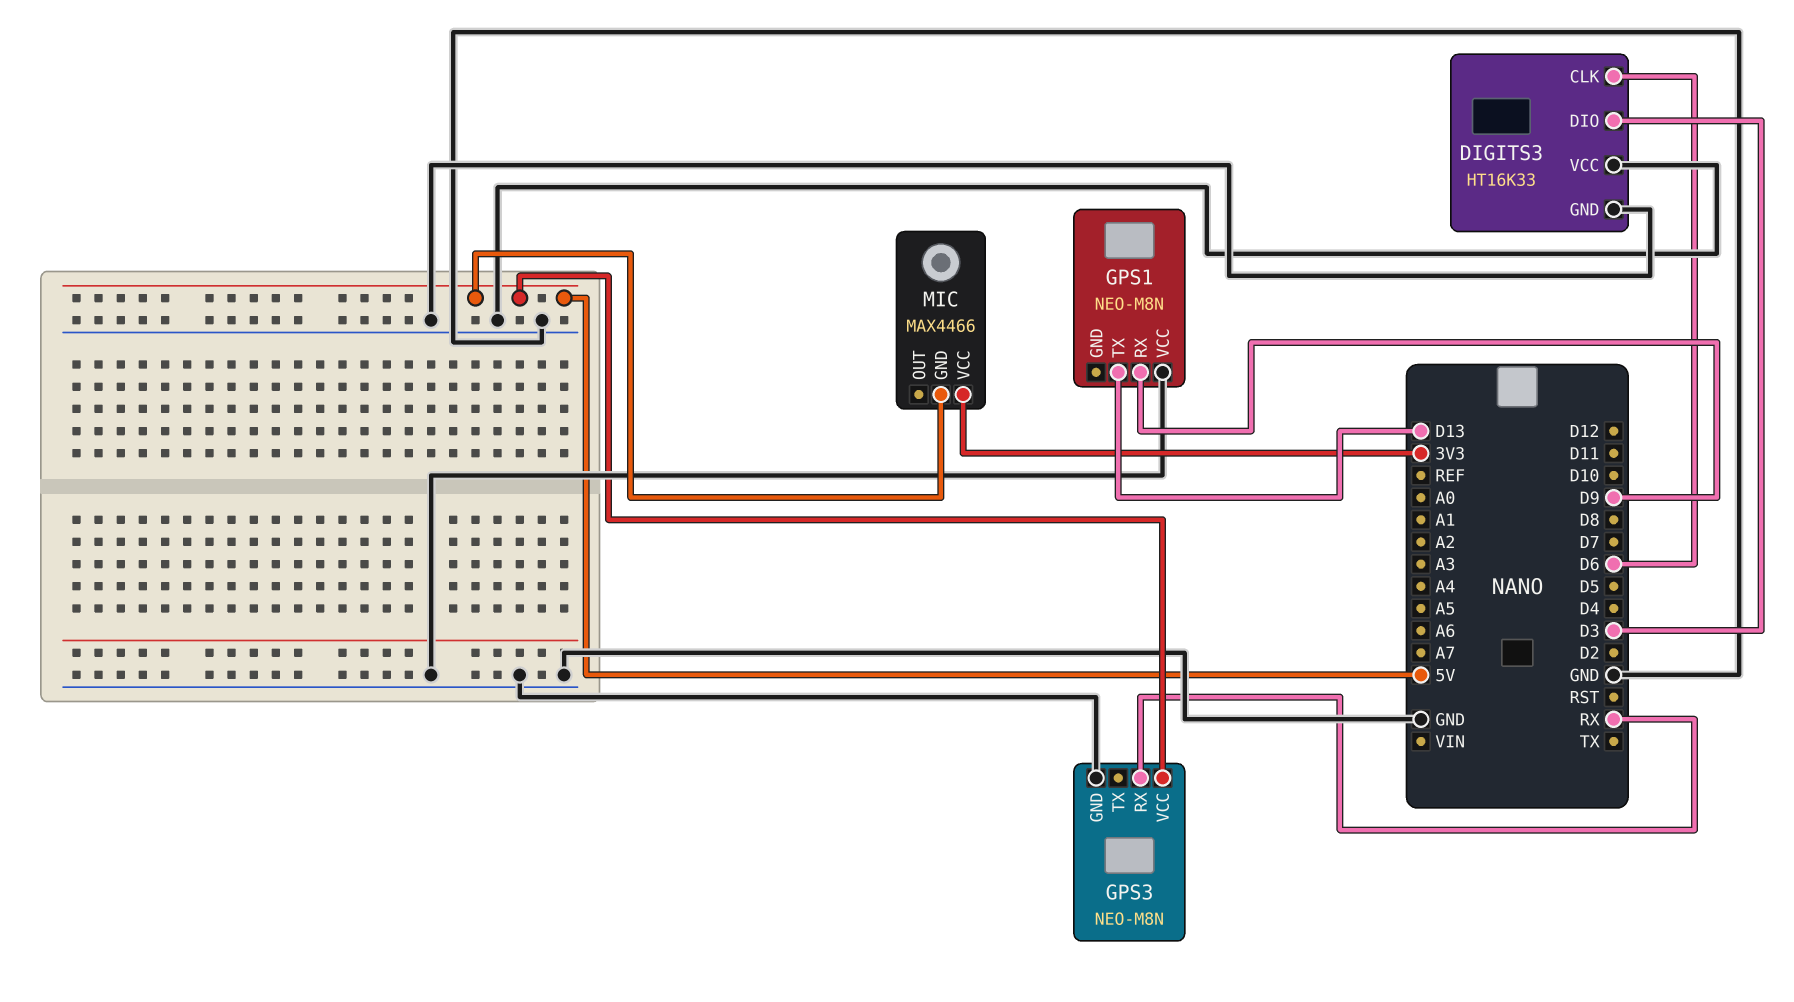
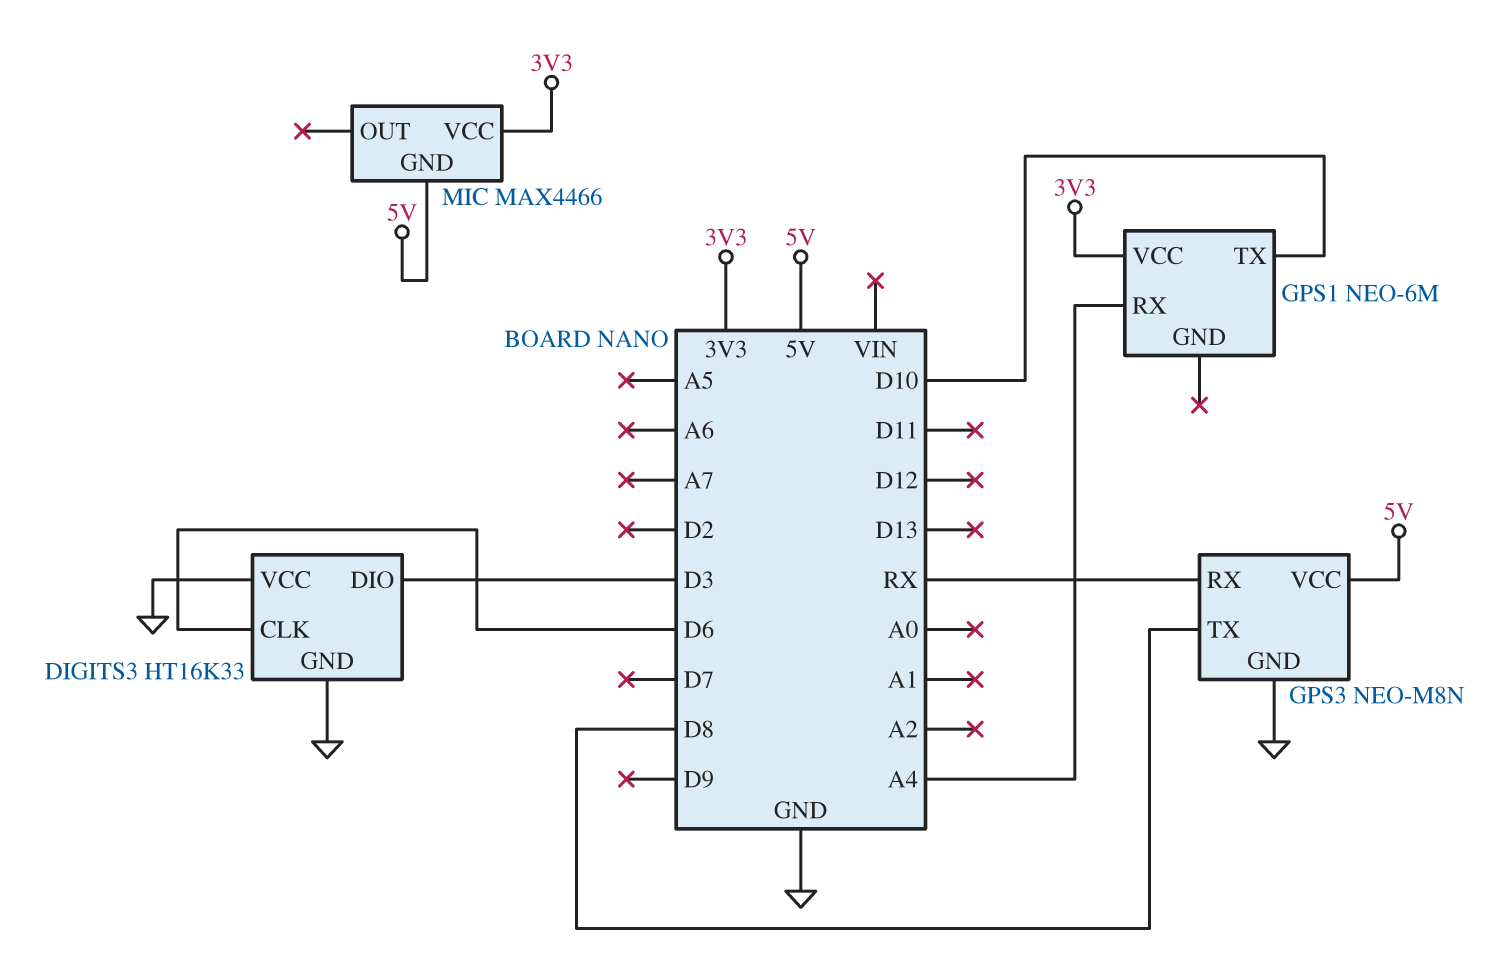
GPS1: NEO-M8N -> NEO-6M
GPS1 pin RX: D9 -> A4
GPS1 pin TX: D13 -> D10
GPS1 pin VCC: GND -> 3V3
GPS3 pin TX: none -> D8

